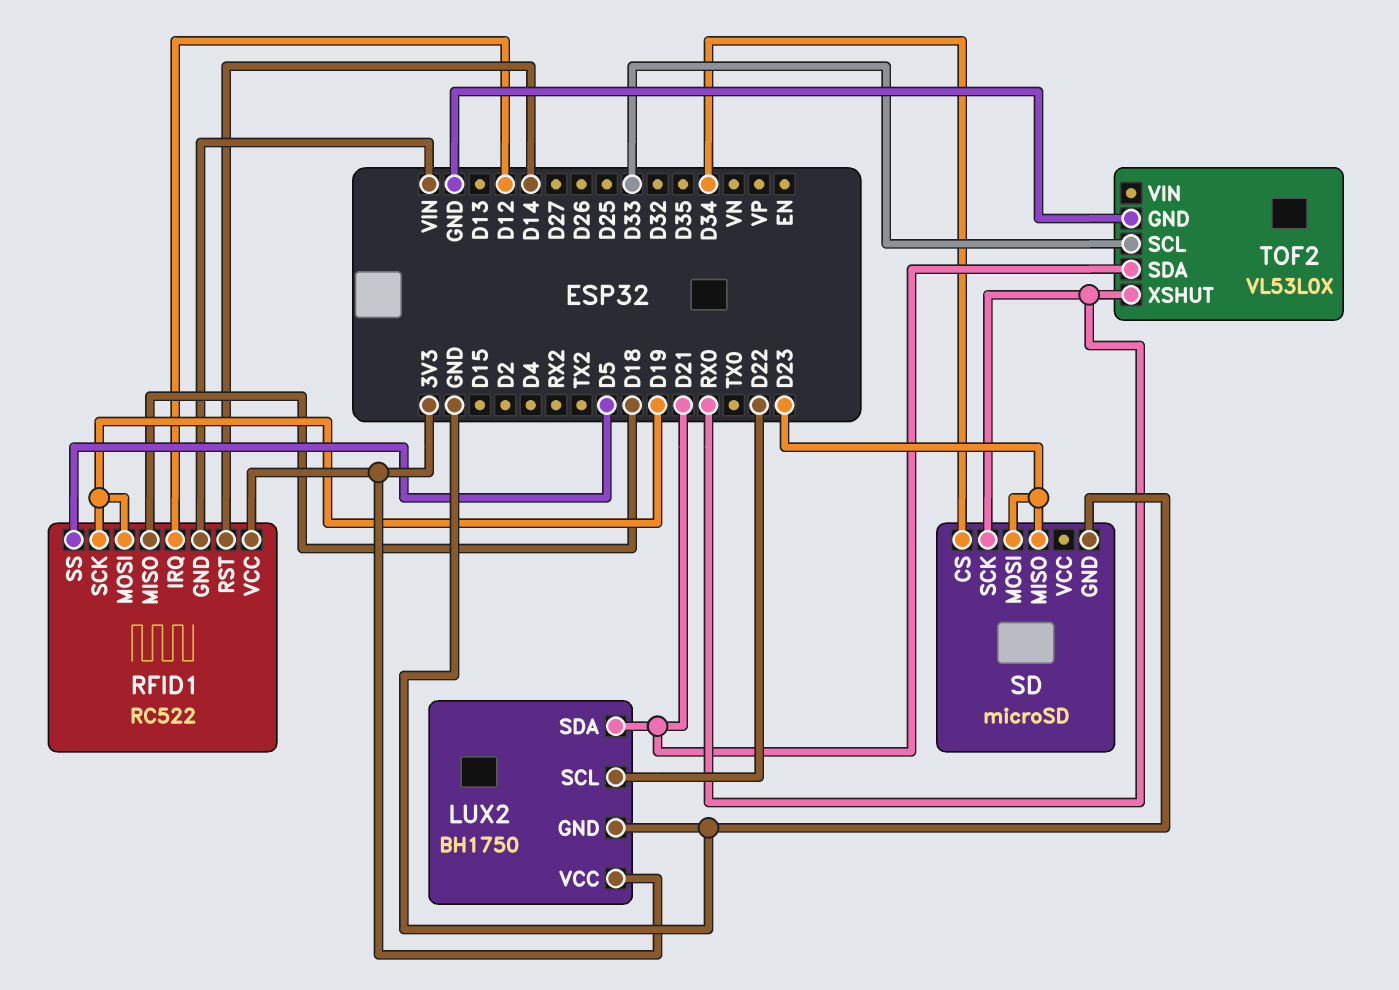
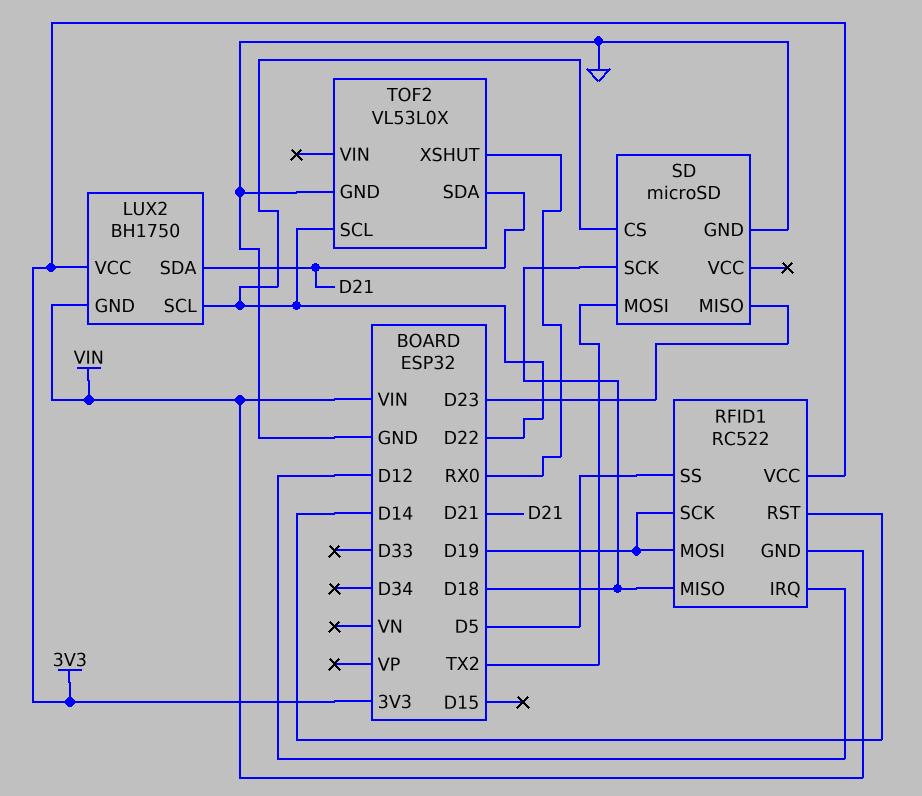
LUX2 pin GND: GND -> VIN
SD pin CS: D34 -> D22
SD pin MOSI: D23 -> TX2
SD pin SCK: RX0 -> D18
TOF2 pin SCL: D33 -> D22

